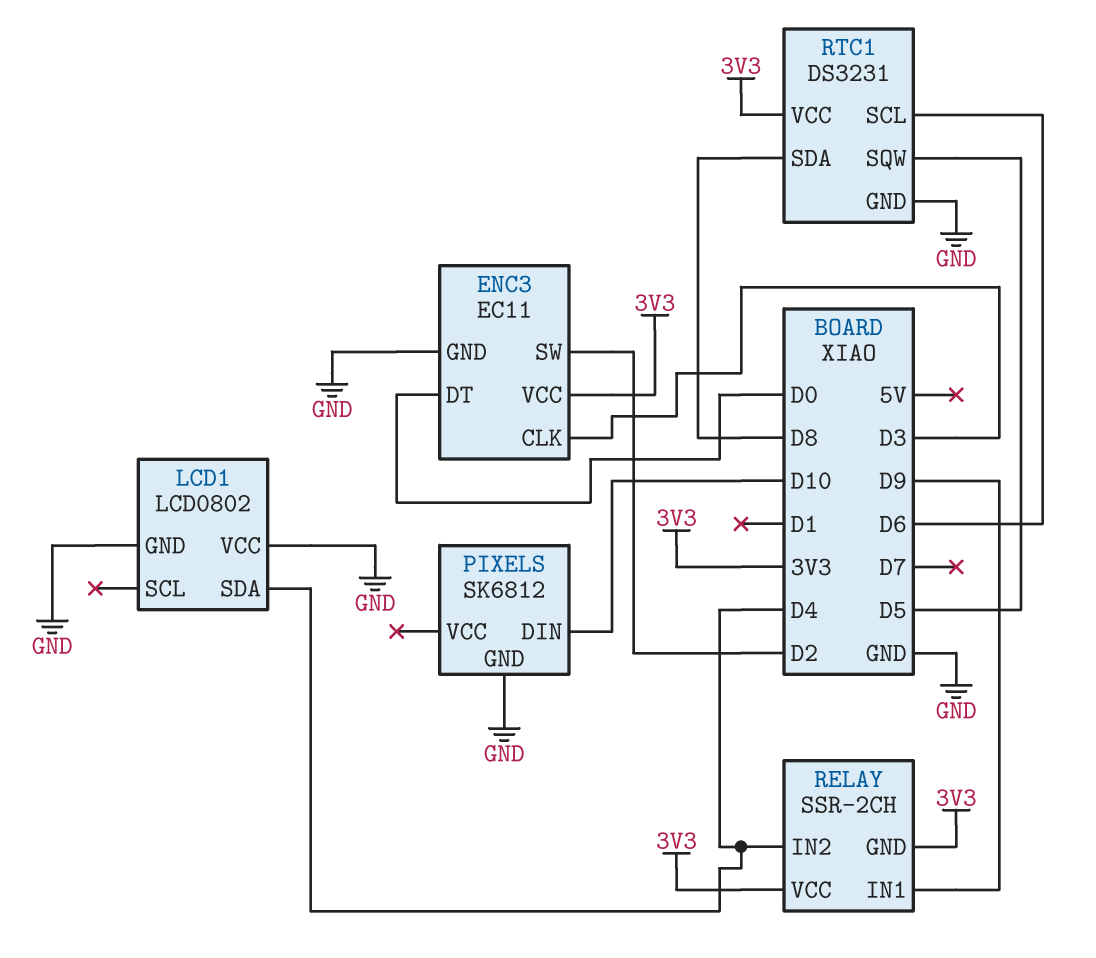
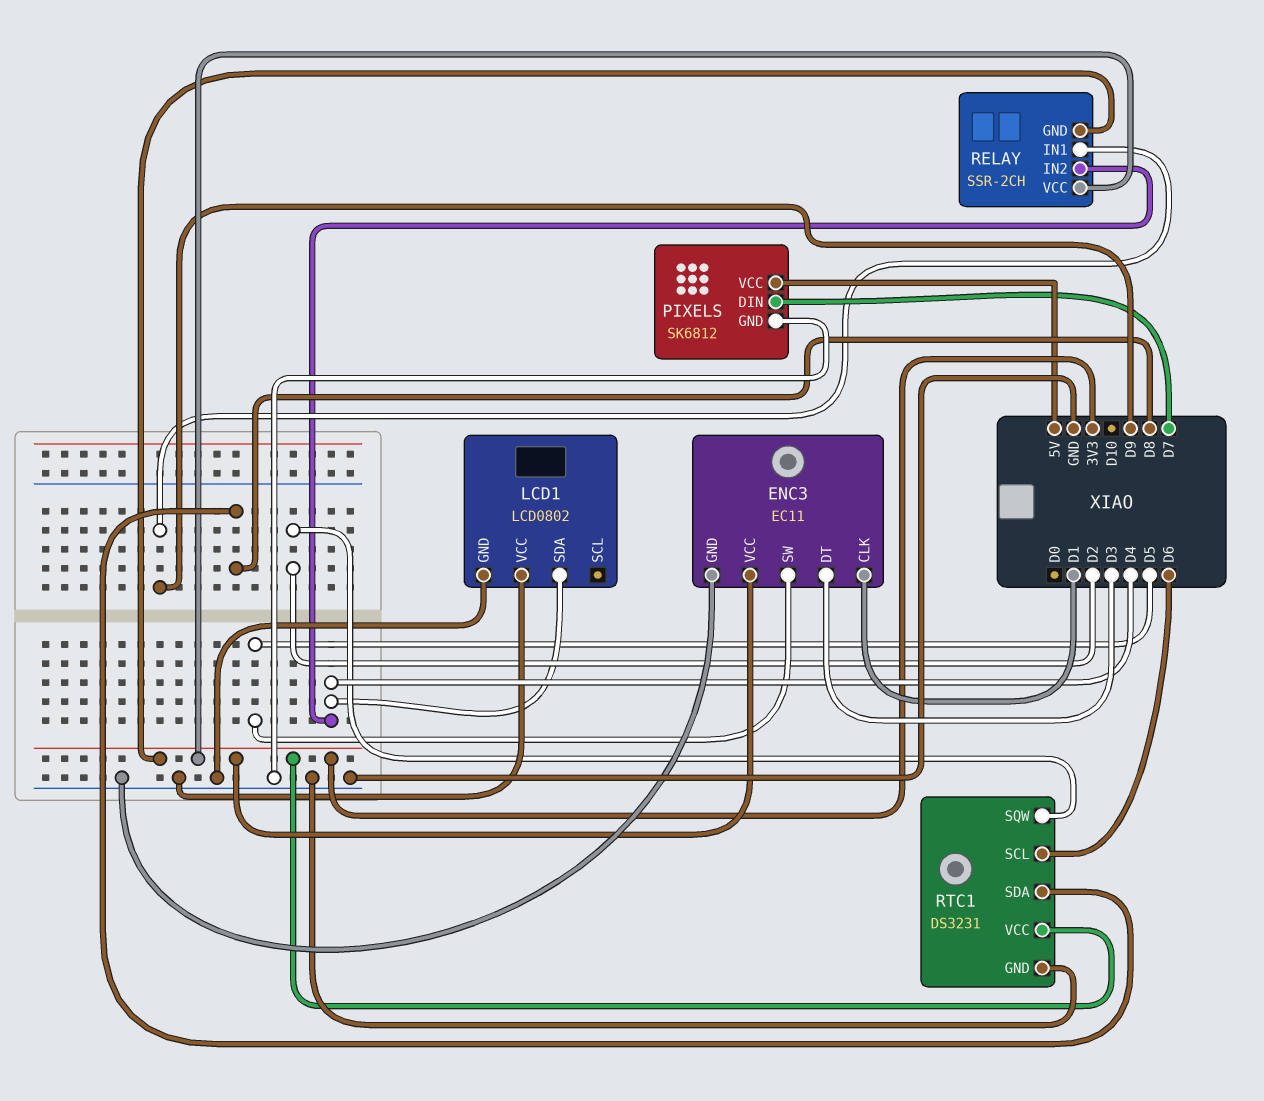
ENC3 pin CLK: D3 -> D1
ENC3 pin DT: D0 -> D3
ENC3 pin SW: D2 -> D5
PIXELS pin DIN: D10 -> D7
PIXELS pin VCC: none -> 5V
RTC1 pin SQW: D5 -> D2

